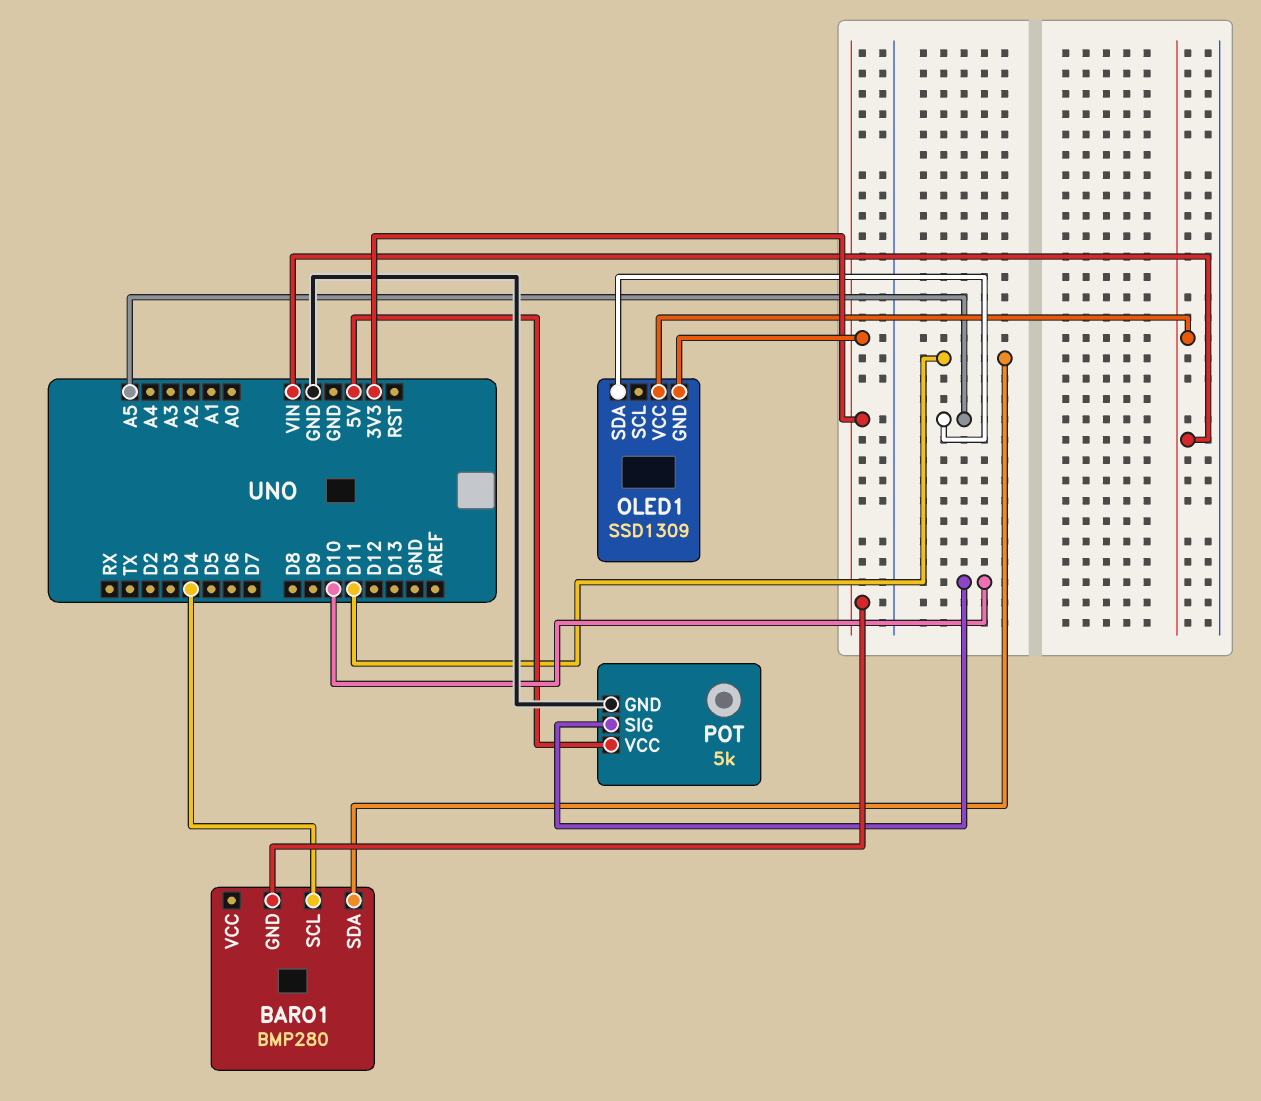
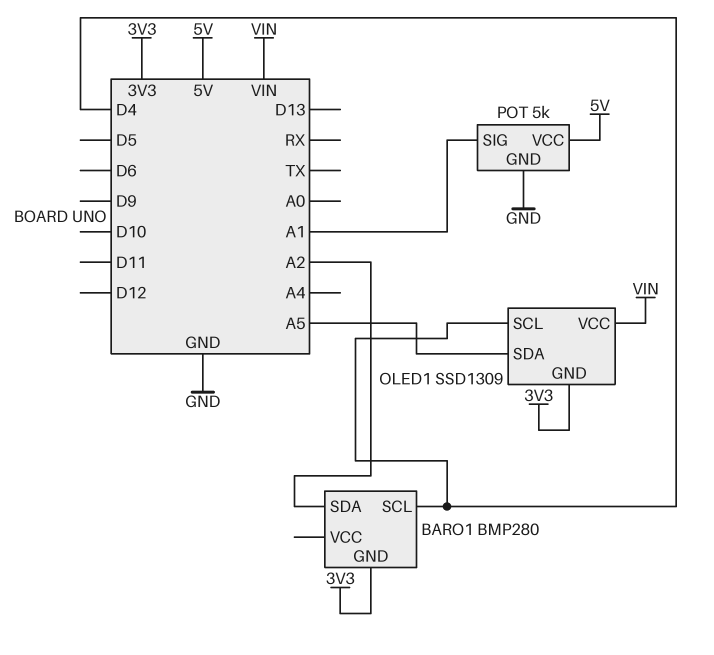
BARO1 pin SDA: D11 -> A2
OLED1 pin SCL: none -> D4
POT pin SIG: D10 -> A1

